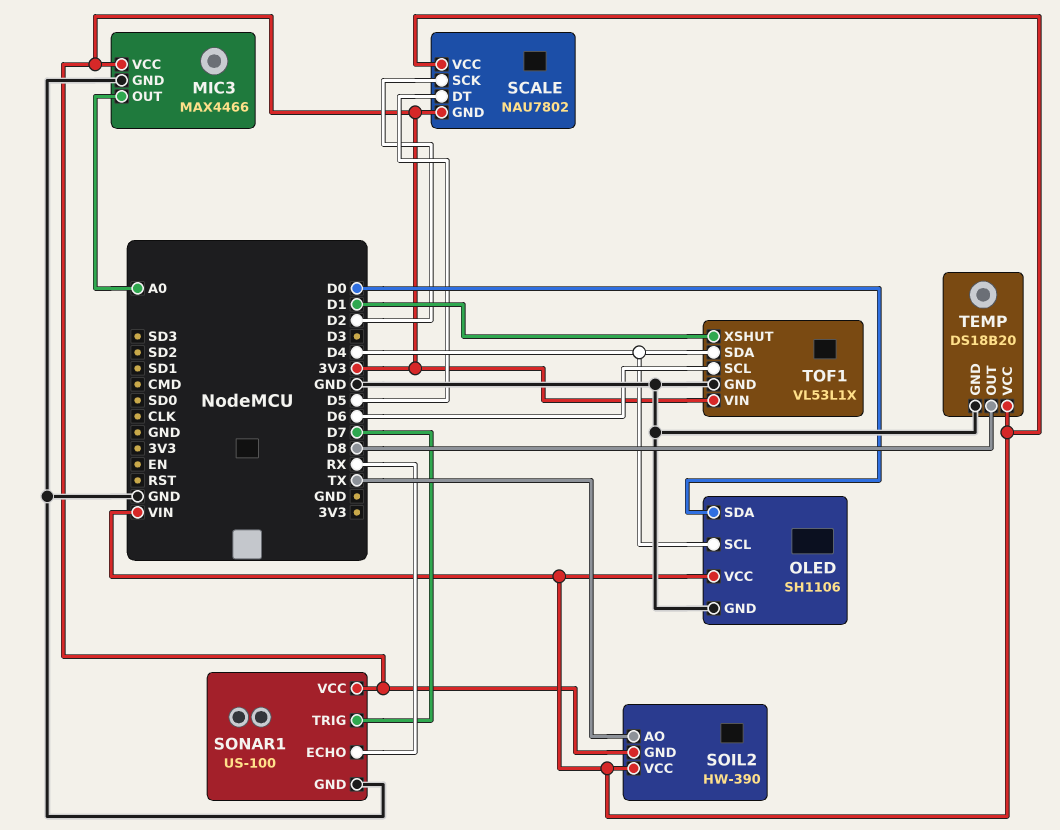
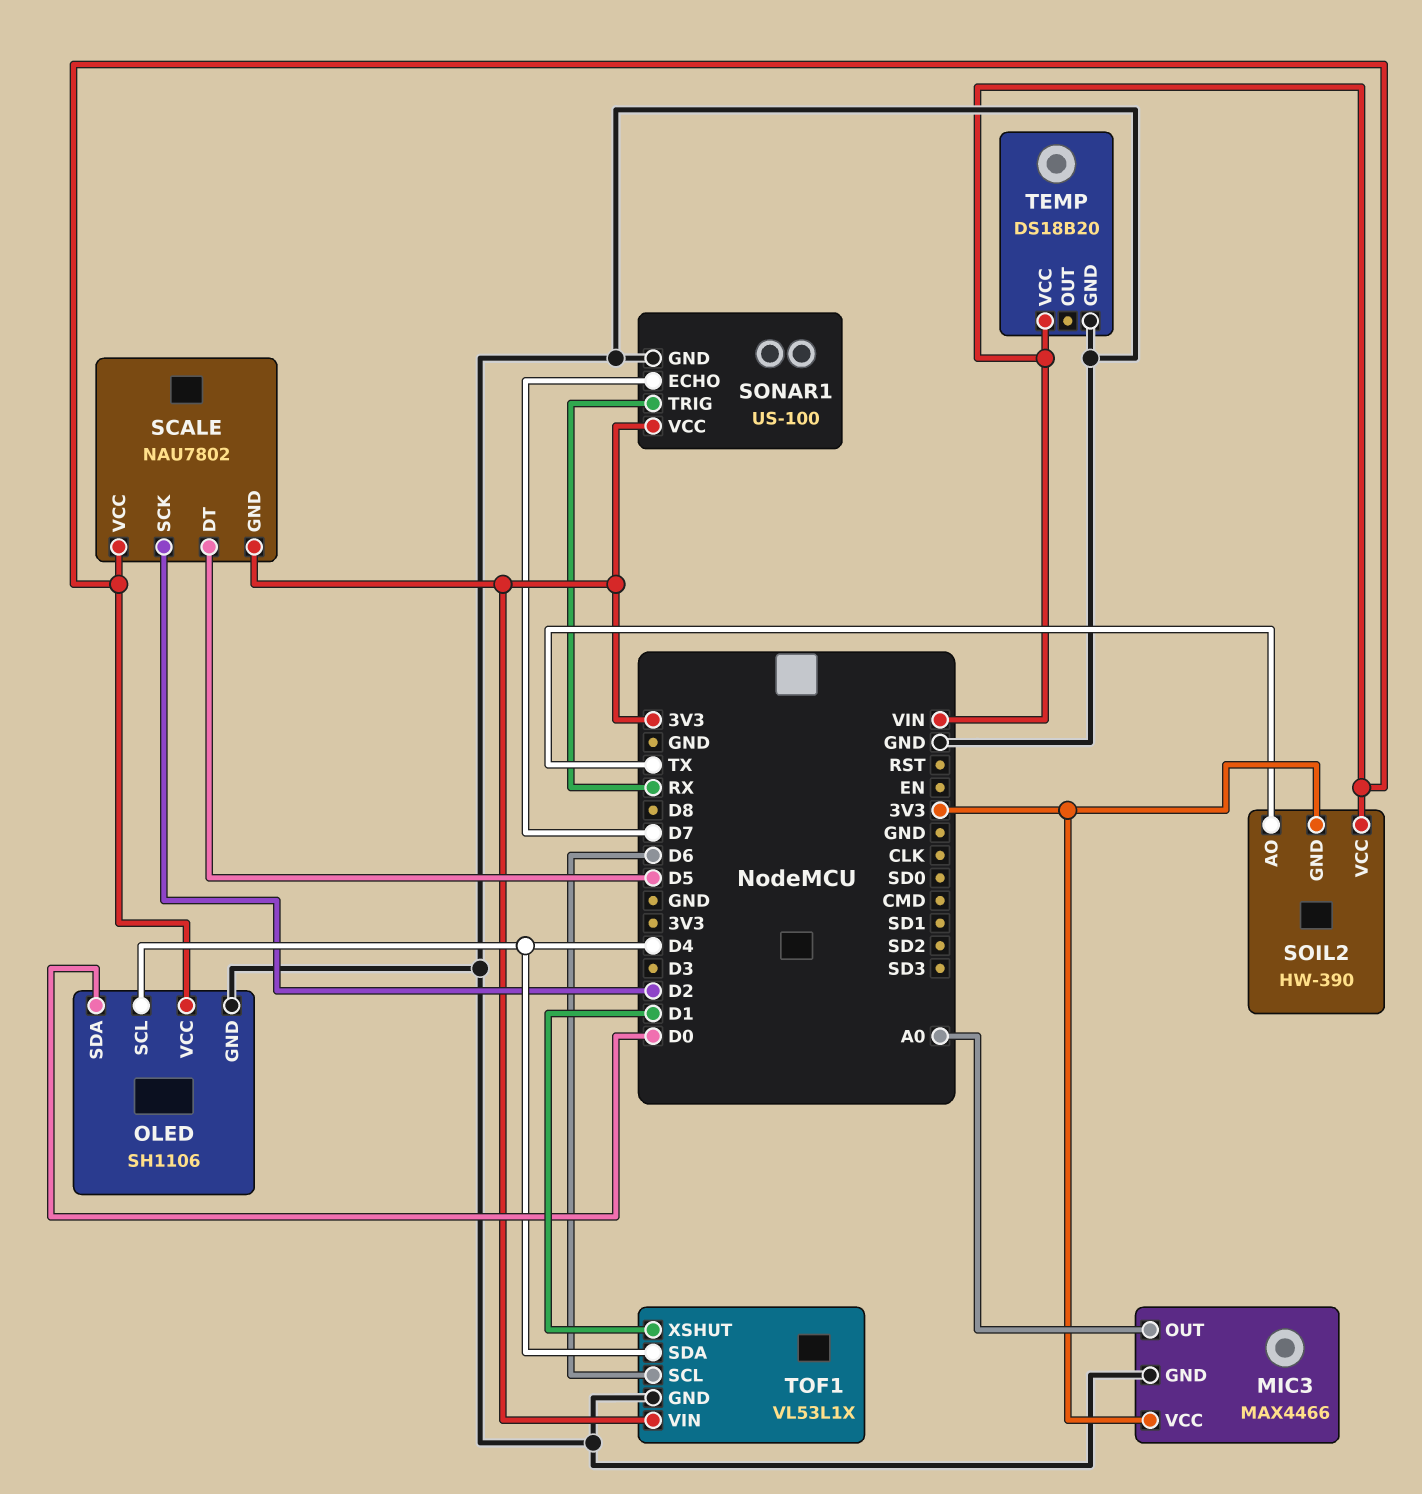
SONAR1 pin ECHO: RX -> D7
SONAR1 pin TRIG: D7 -> RX
TEMP pin OUT: D8 -> none

